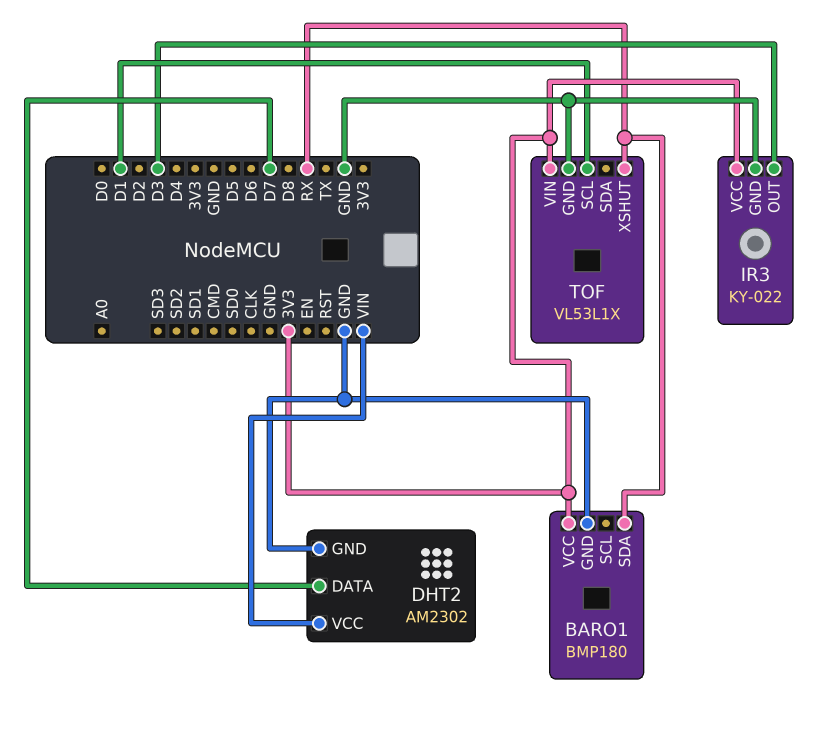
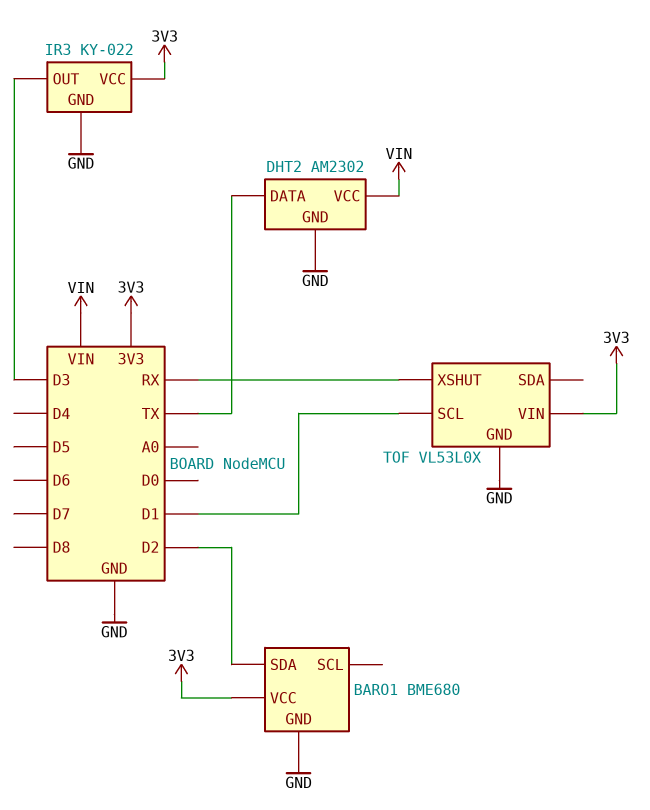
BARO1: BMP180 -> BME680
BARO1 pin SDA: RX -> D2
DHT2 pin DATA: D7 -> TX
TOF: VL53L1X -> VL53L0X

